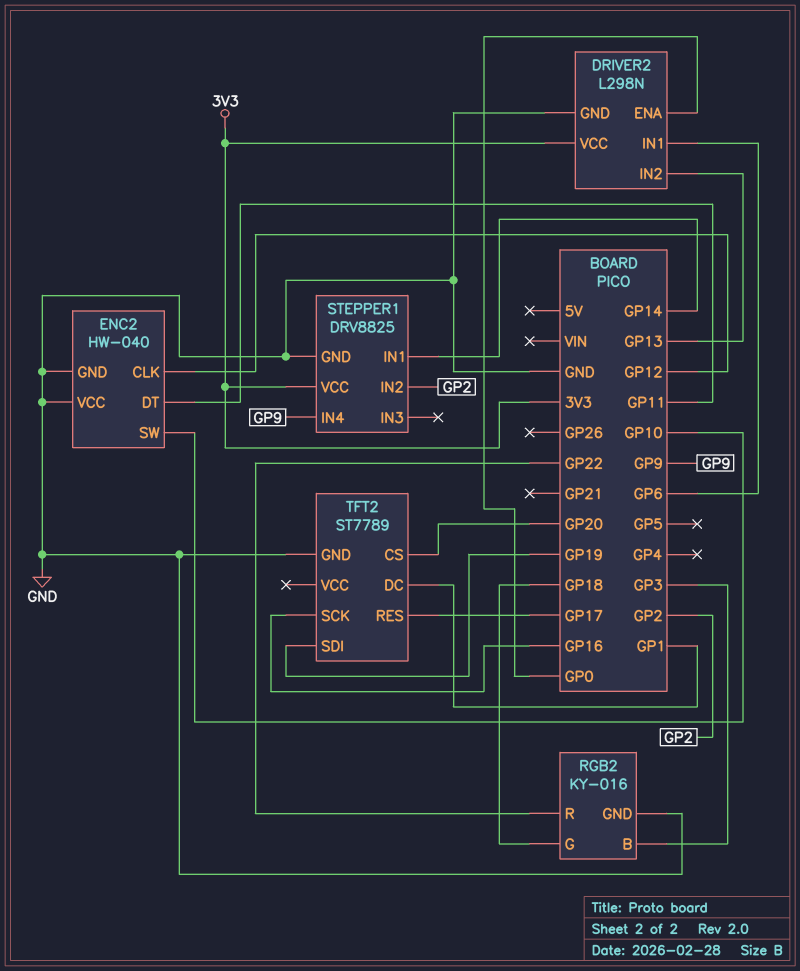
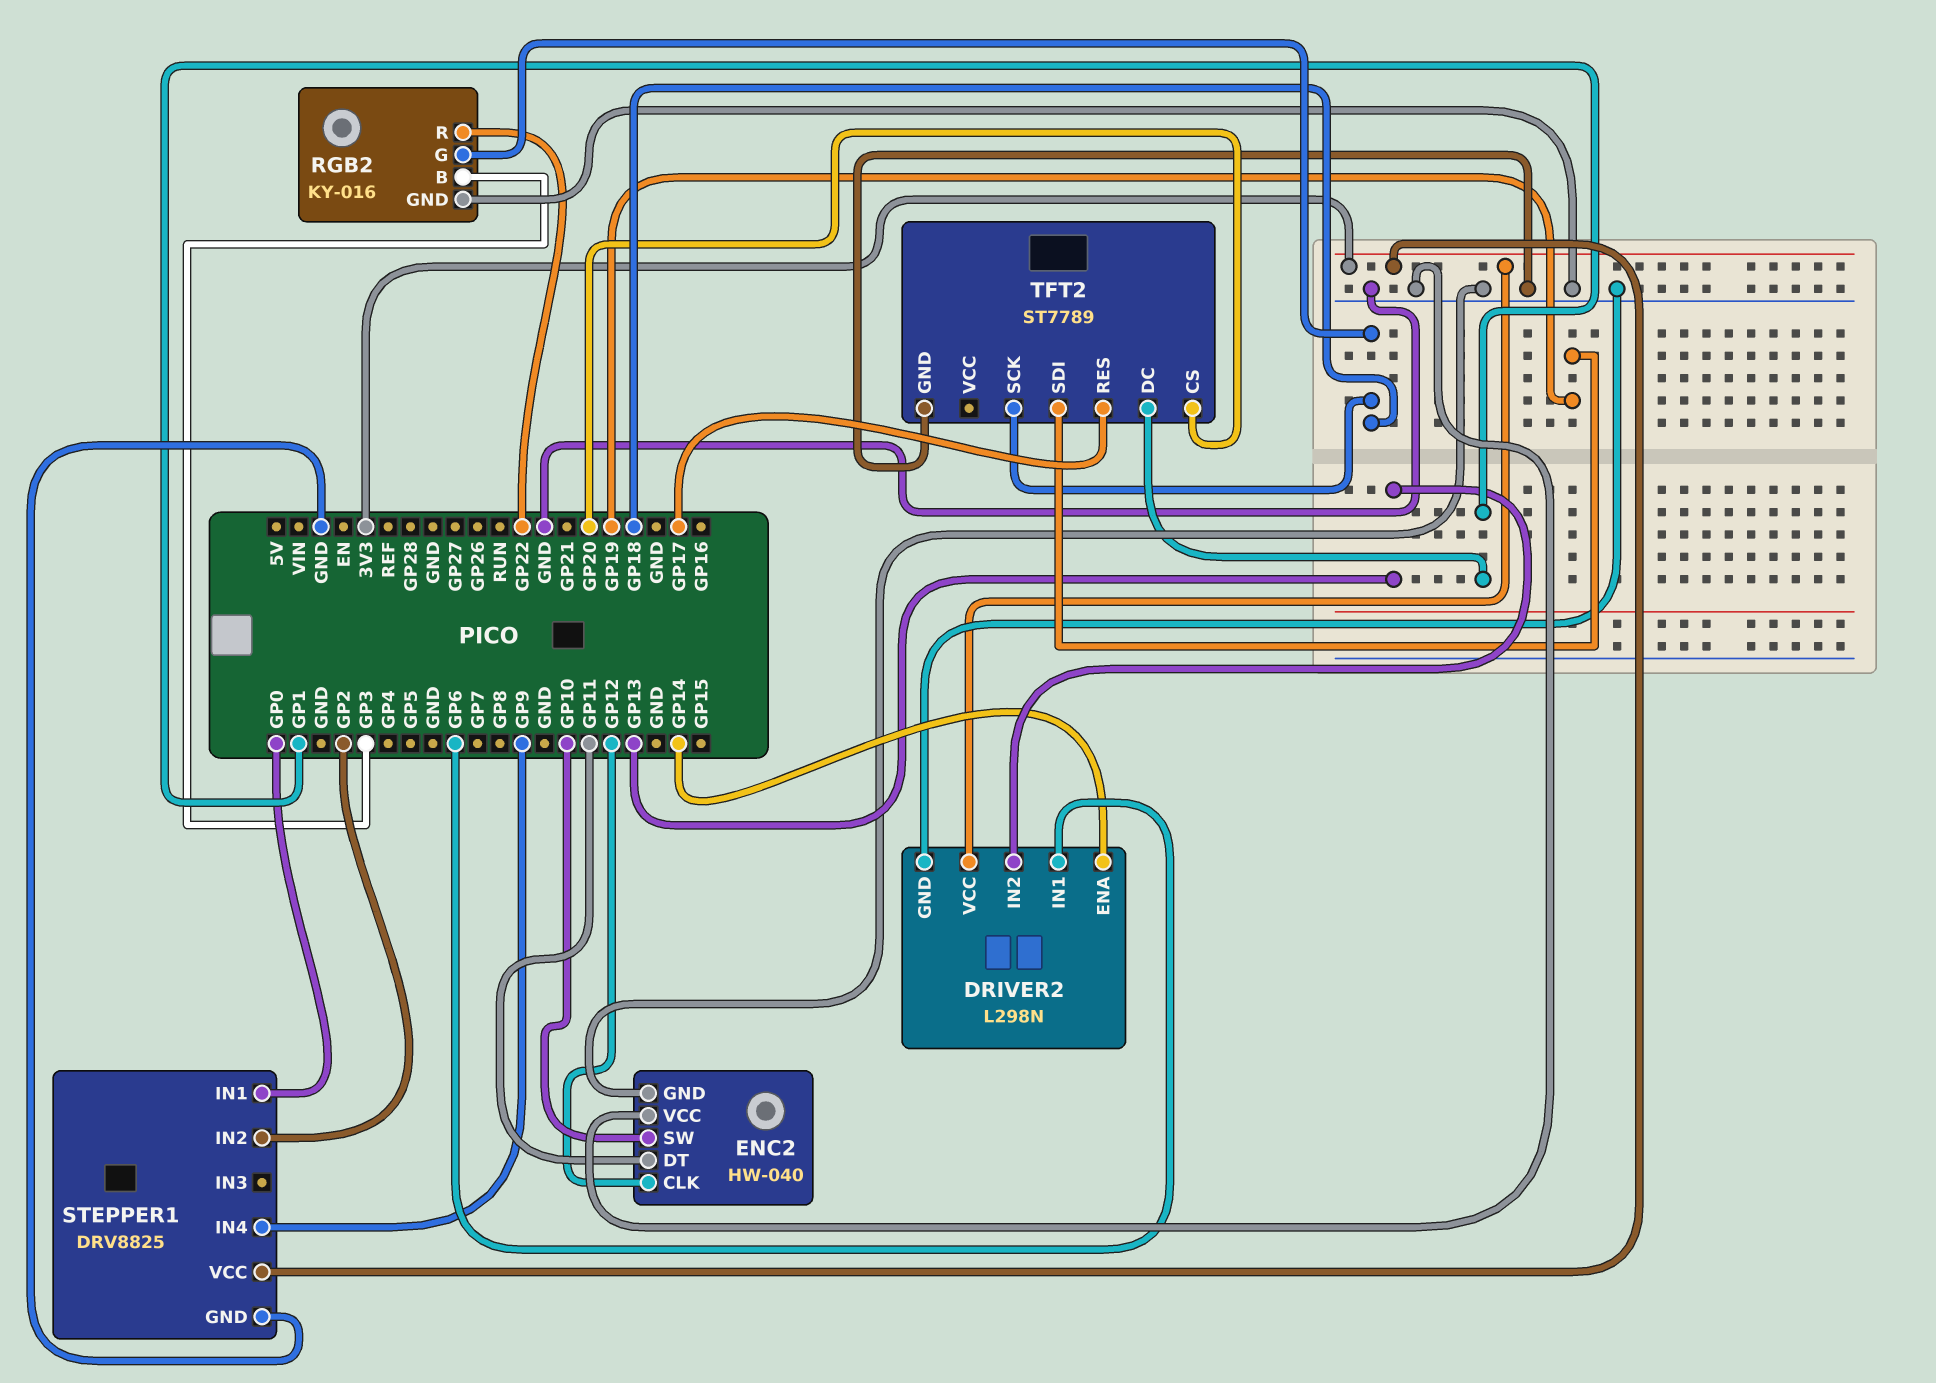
DRIVER2 pin ENA: GP0 -> GP14
STEPPER1 pin IN1: GP14 -> GP0
TFT2 pin SCK: GP16 -> GP18

